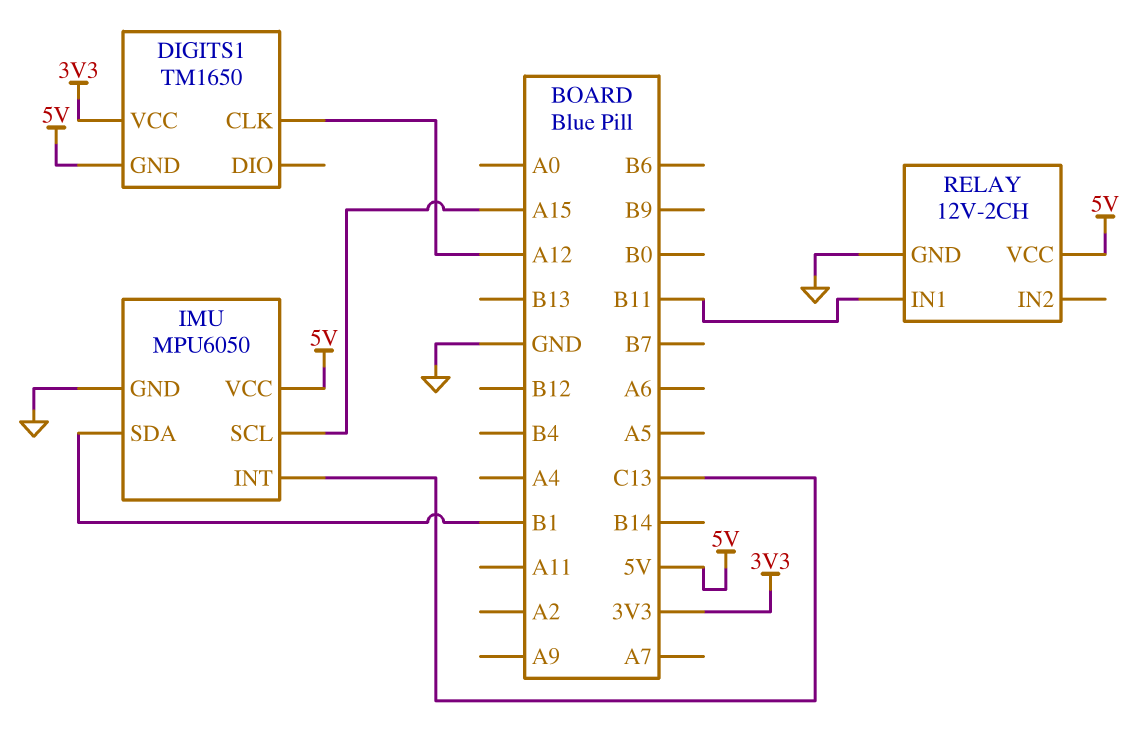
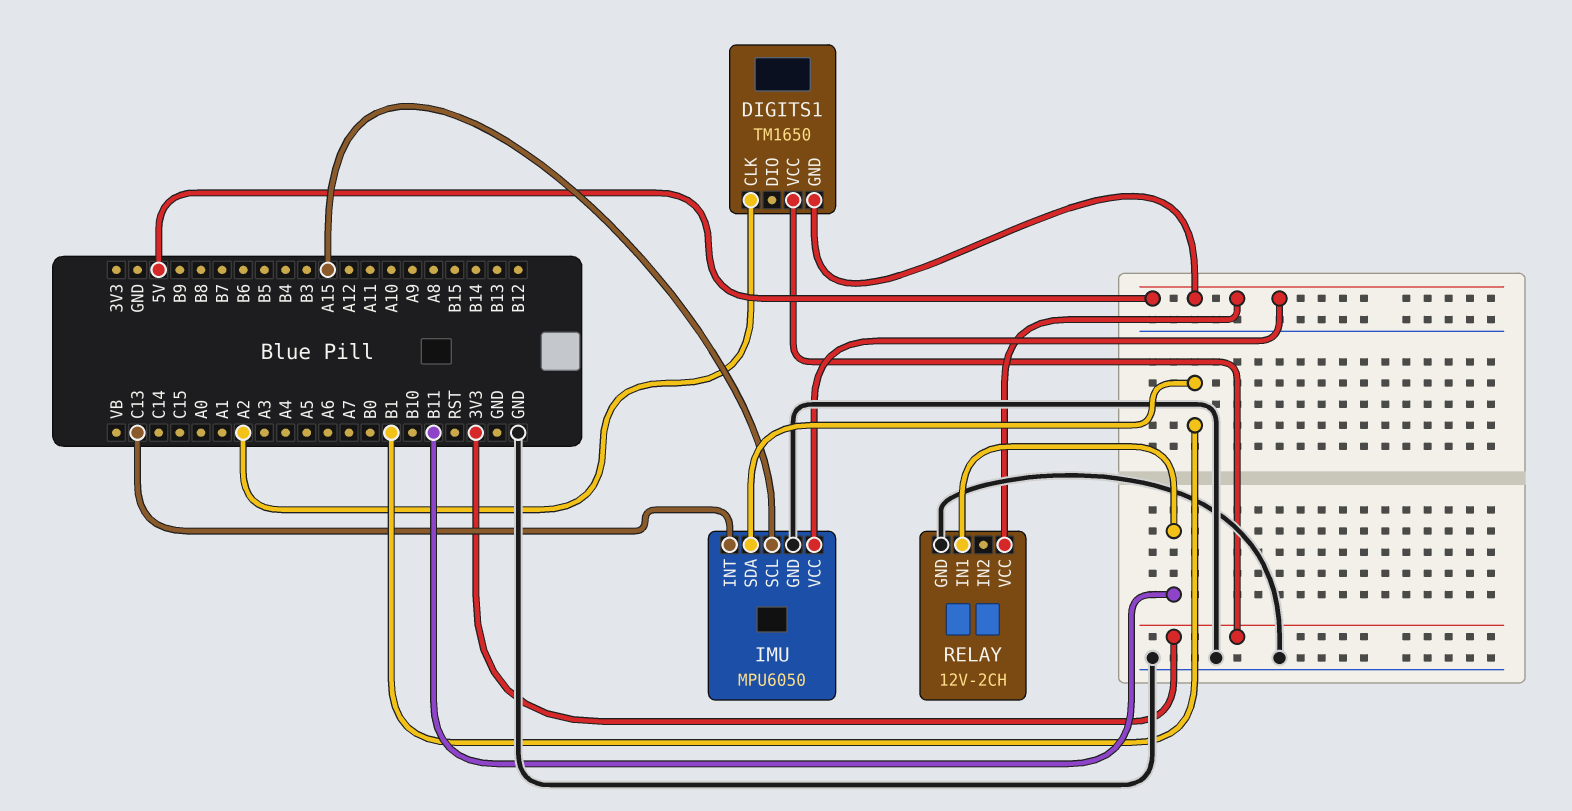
DIGITS1 pin CLK: A12 -> A2

